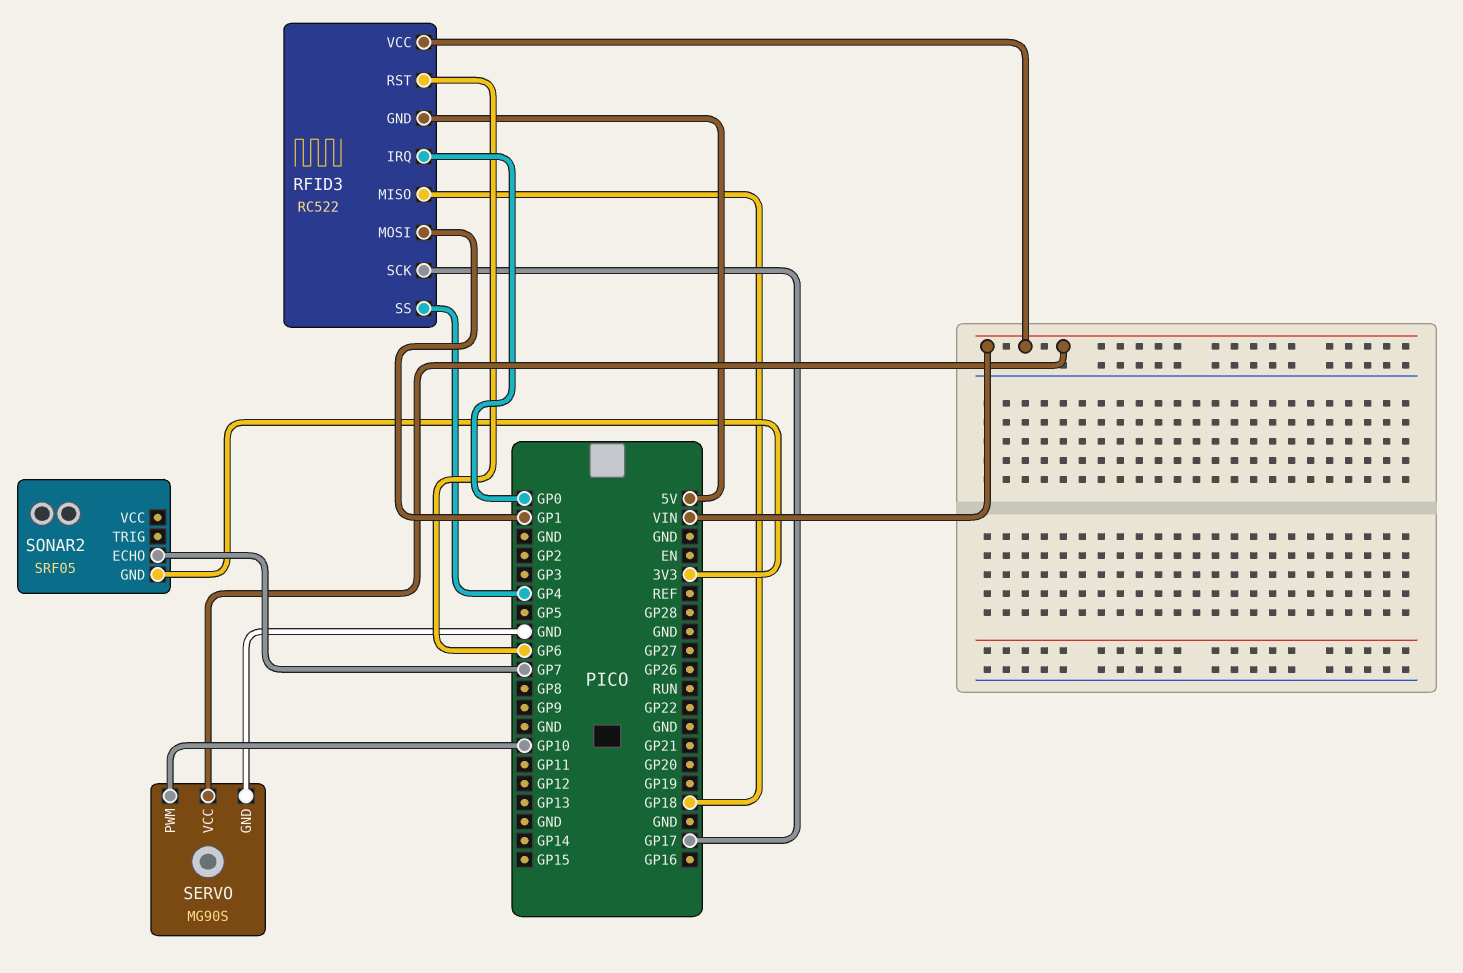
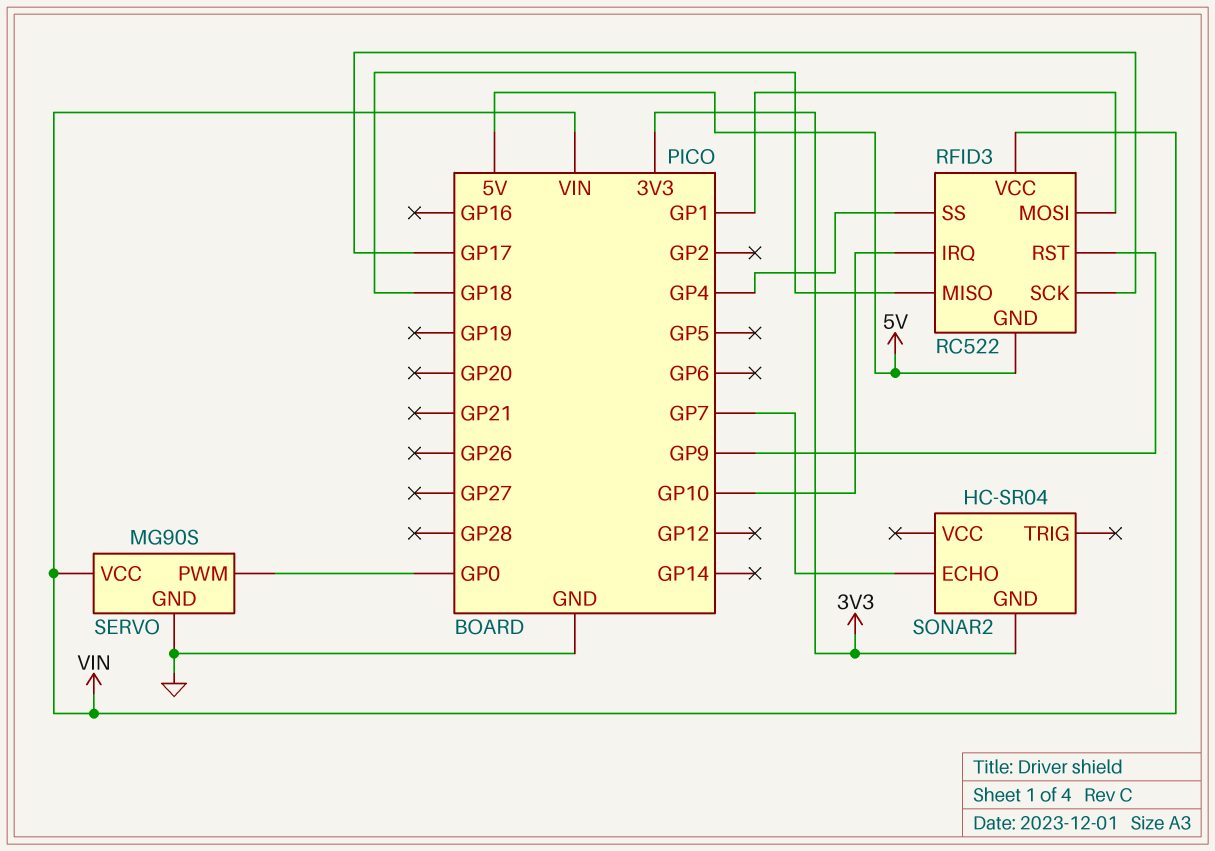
RFID3 pin IRQ: GP0 -> GP10
RFID3 pin RST: GP6 -> GP9
SERVO pin PWM: GP10 -> GP0
SONAR2: SRF05 -> HC-SR04

